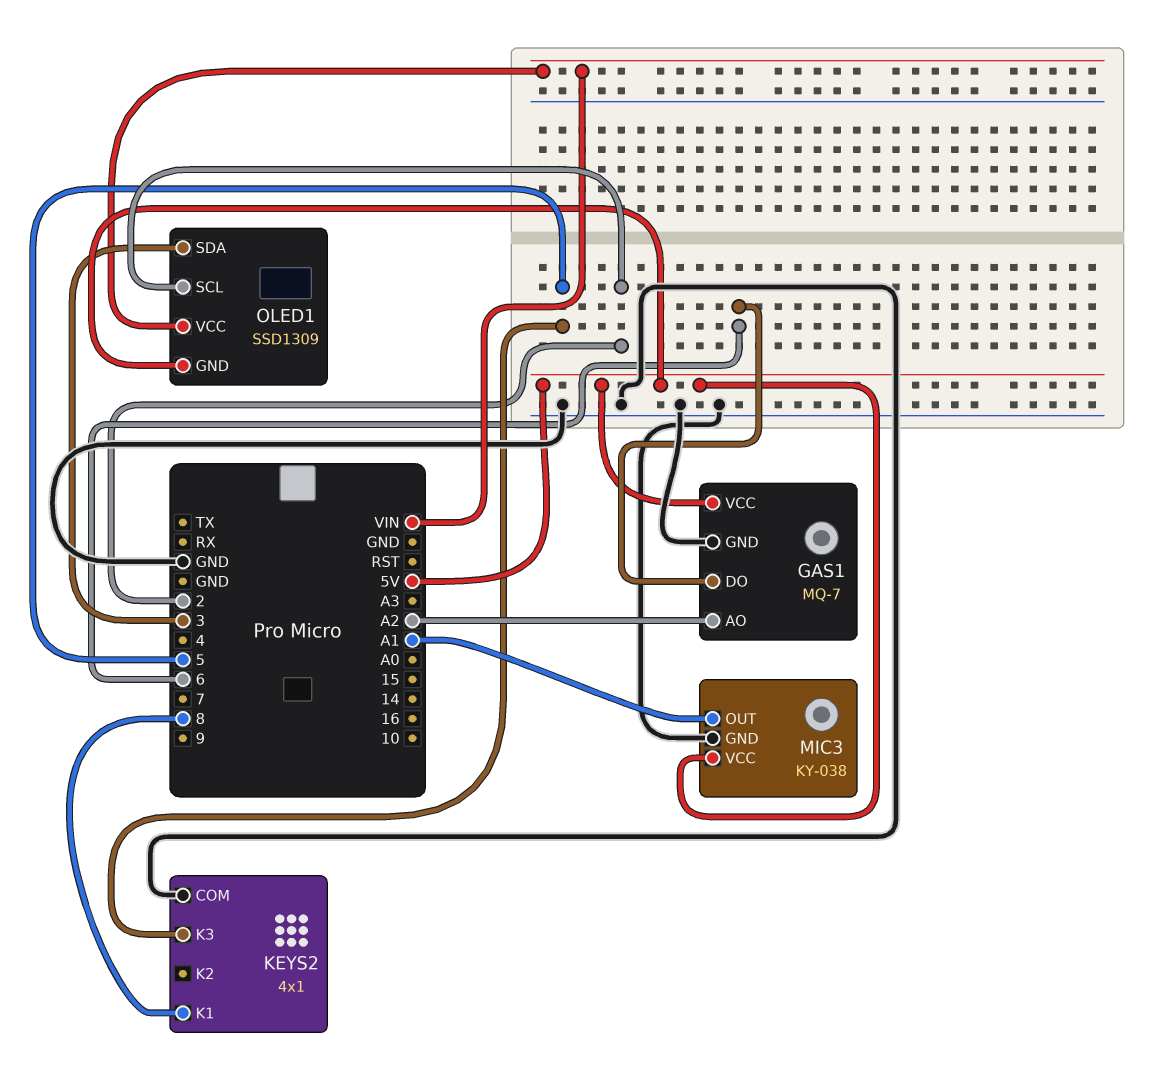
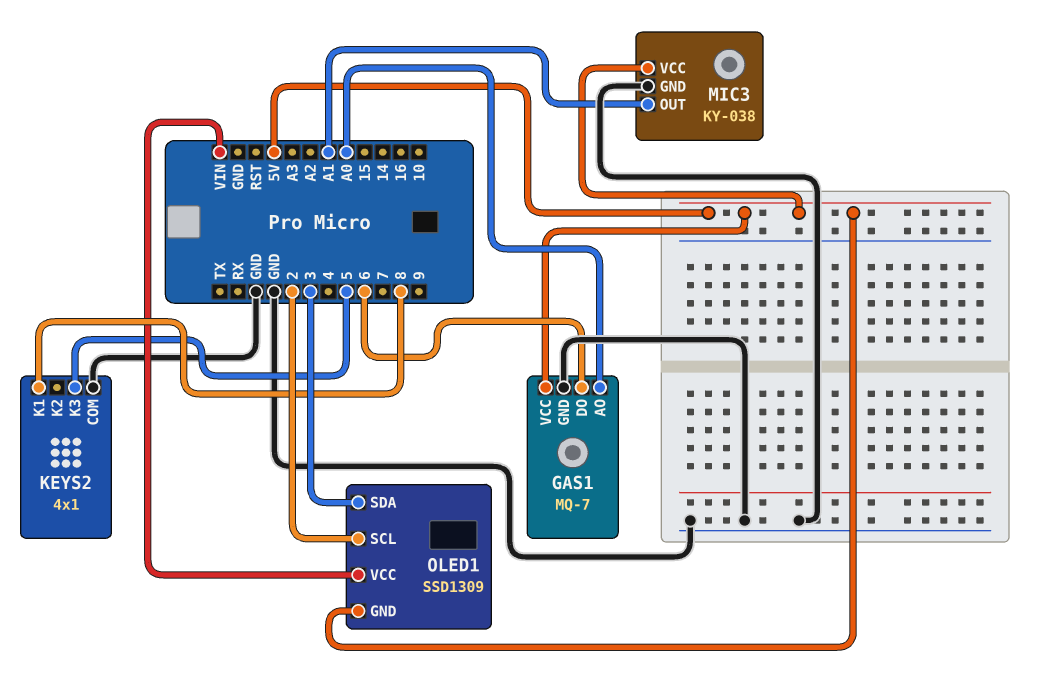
GAS1 pin AO: A2 -> A0

